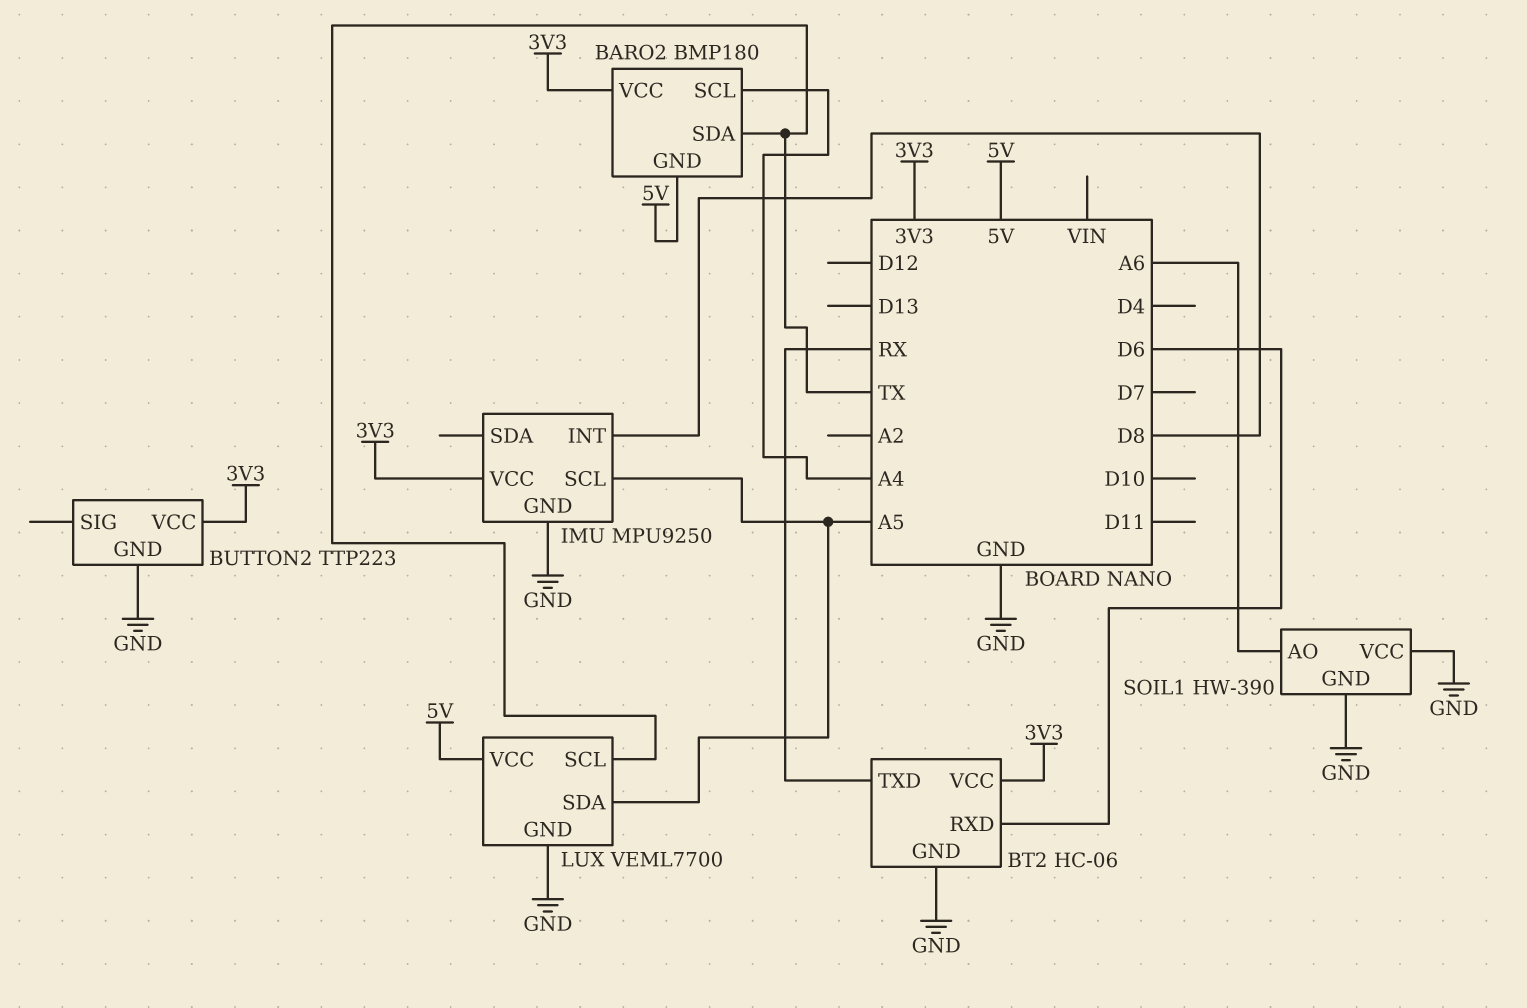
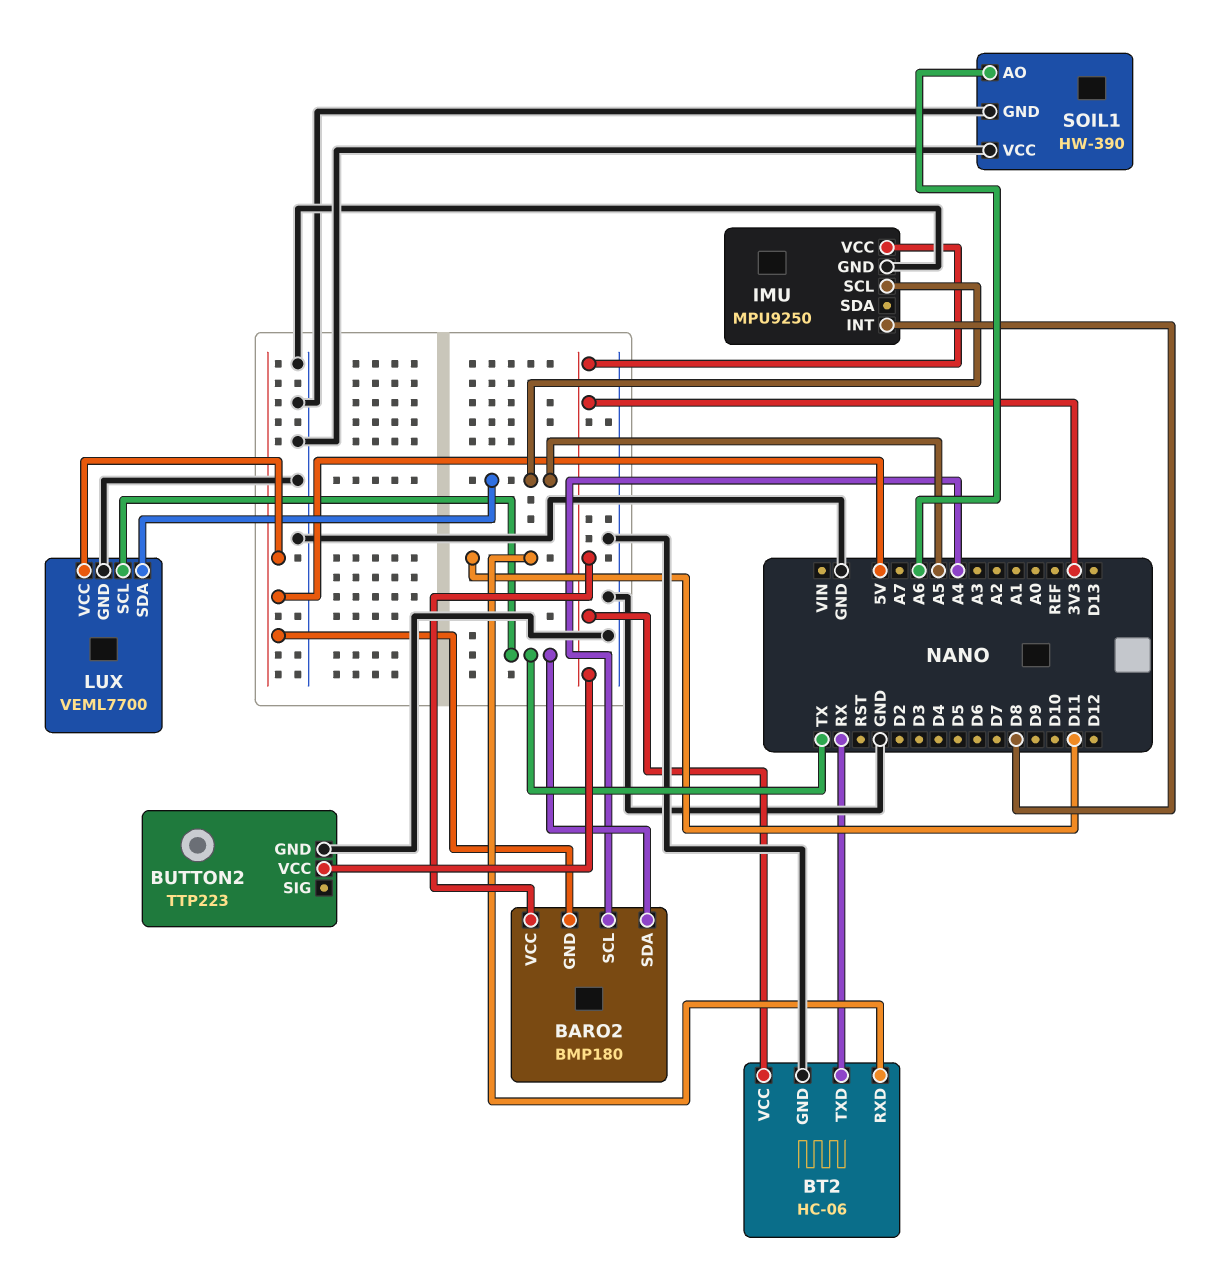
BT2 pin RXD: D6 -> D11

